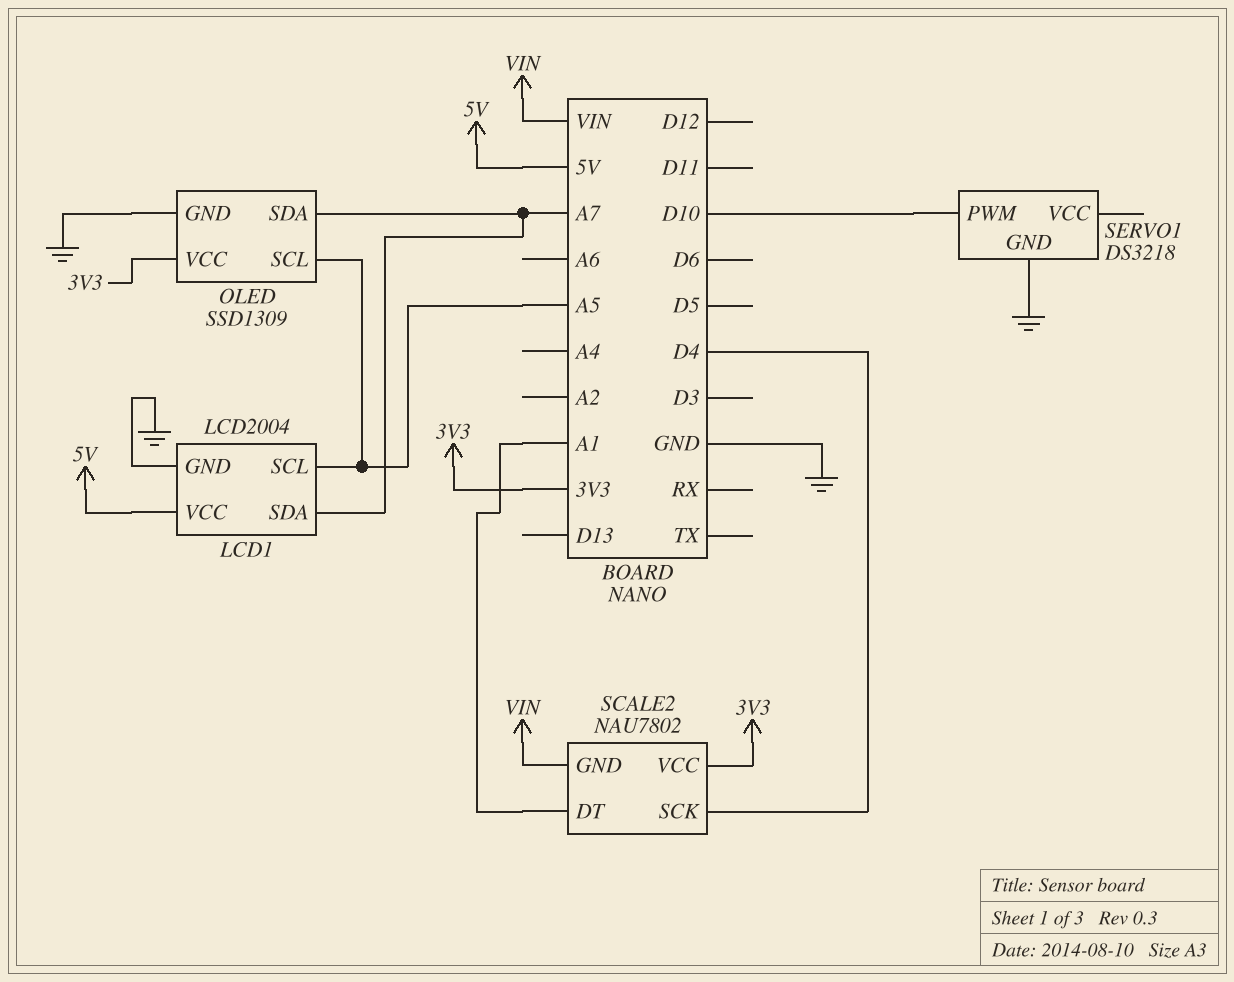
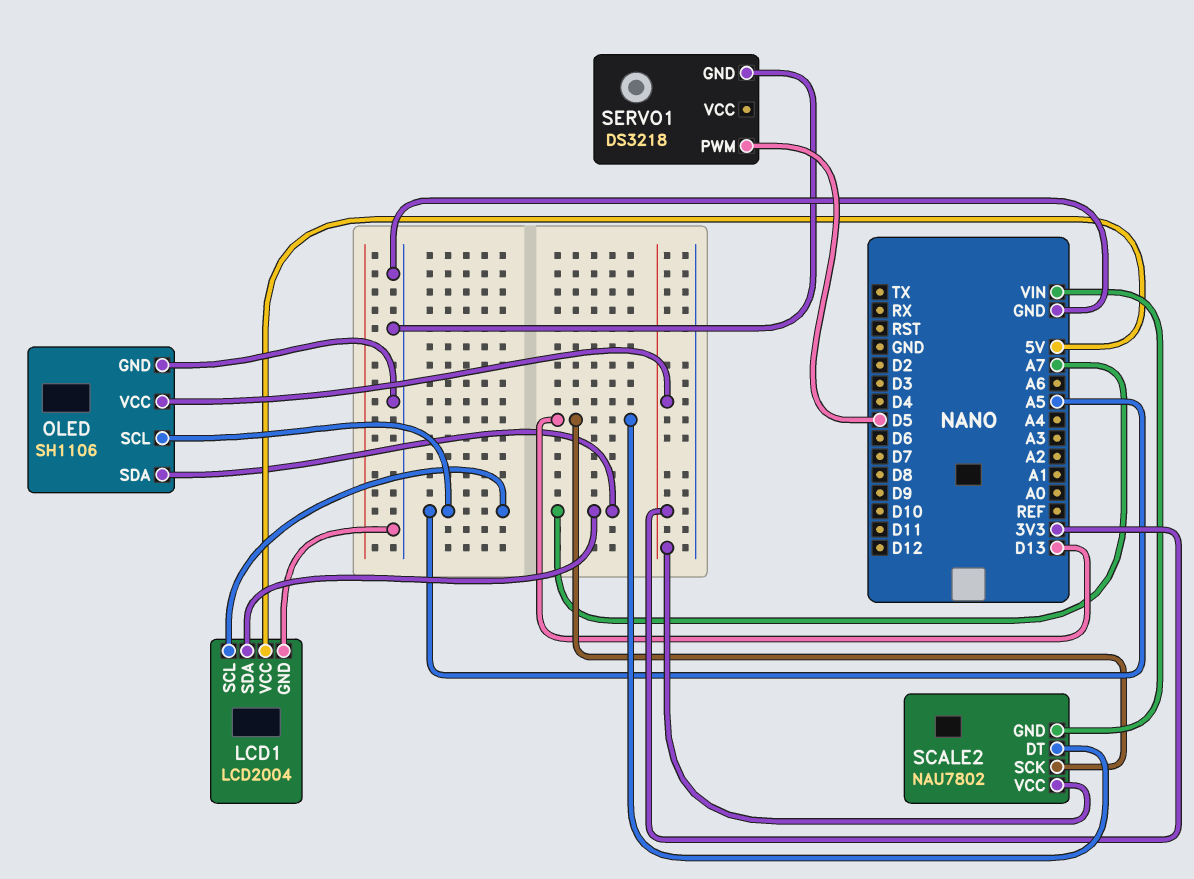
OLED: SSD1309 -> SH1106
SCALE2 pin DT: A1 -> D13
SCALE2 pin SCK: D4 -> D13
SERVO1 pin PWM: D10 -> D5

